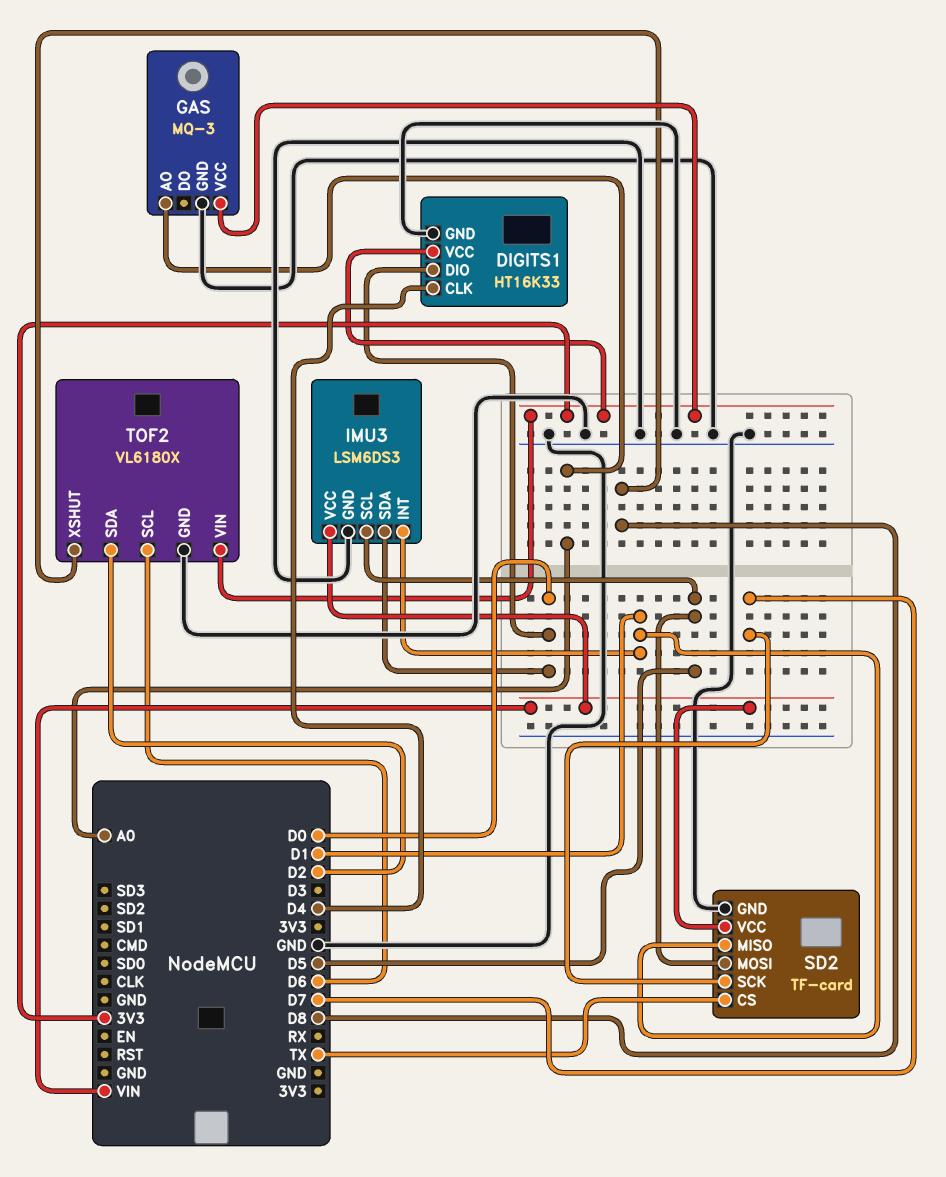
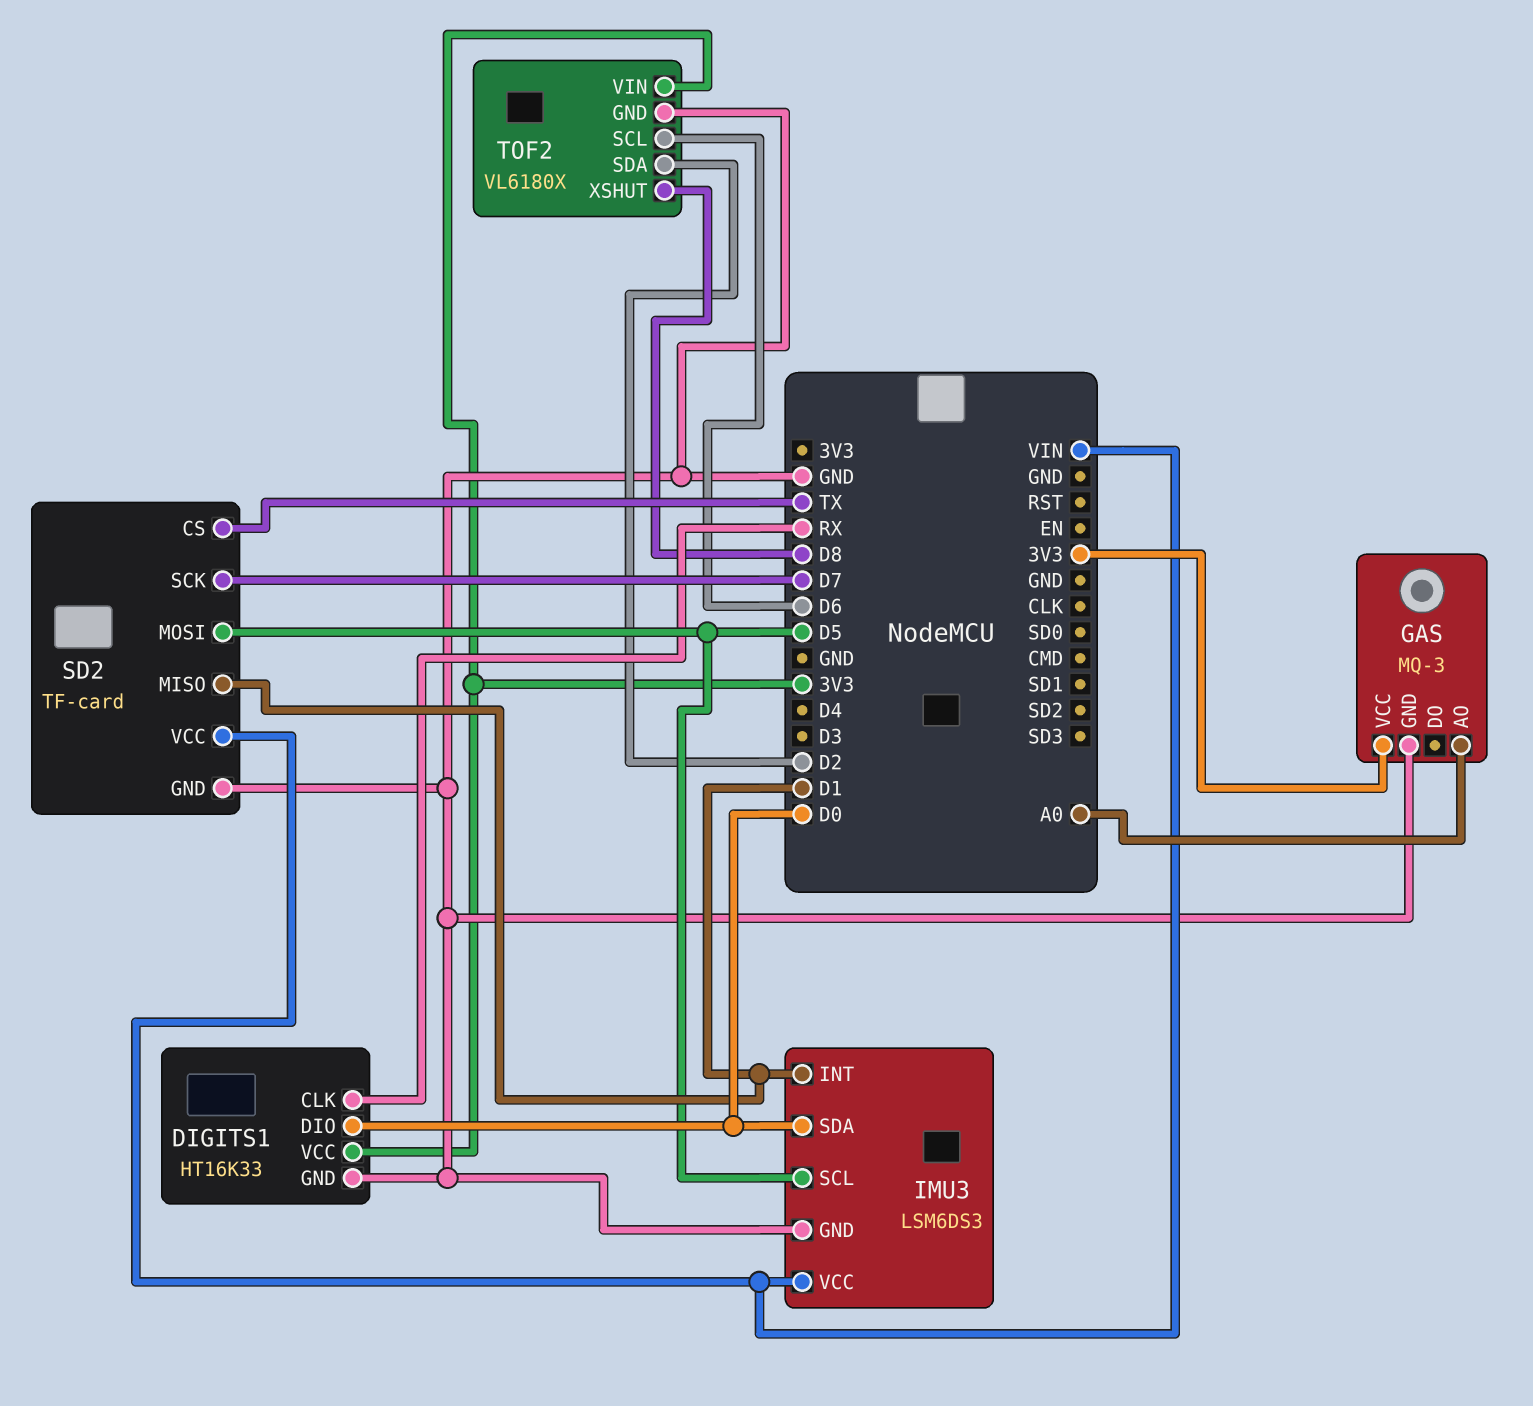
DIGITS1 pin CLK: D4 -> RX

